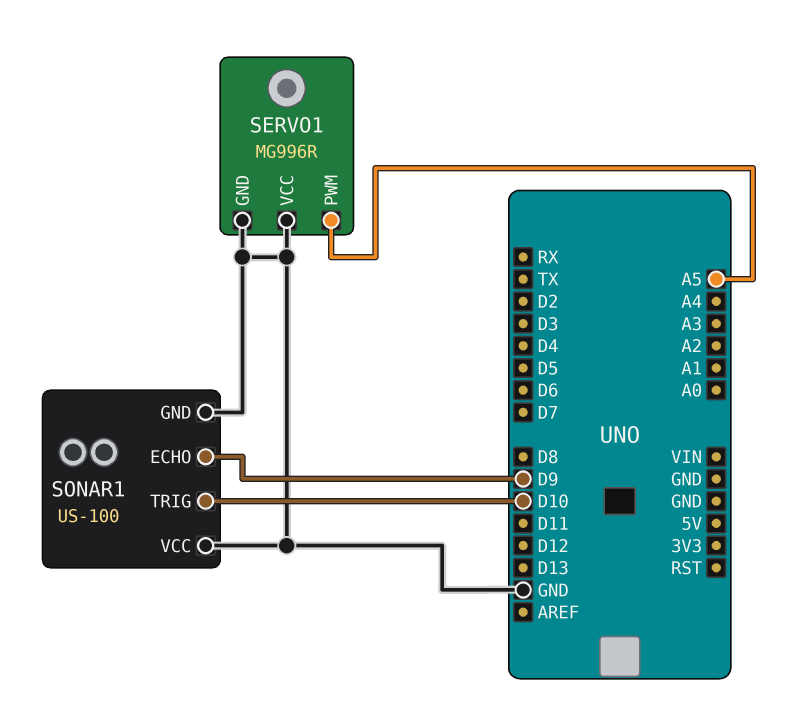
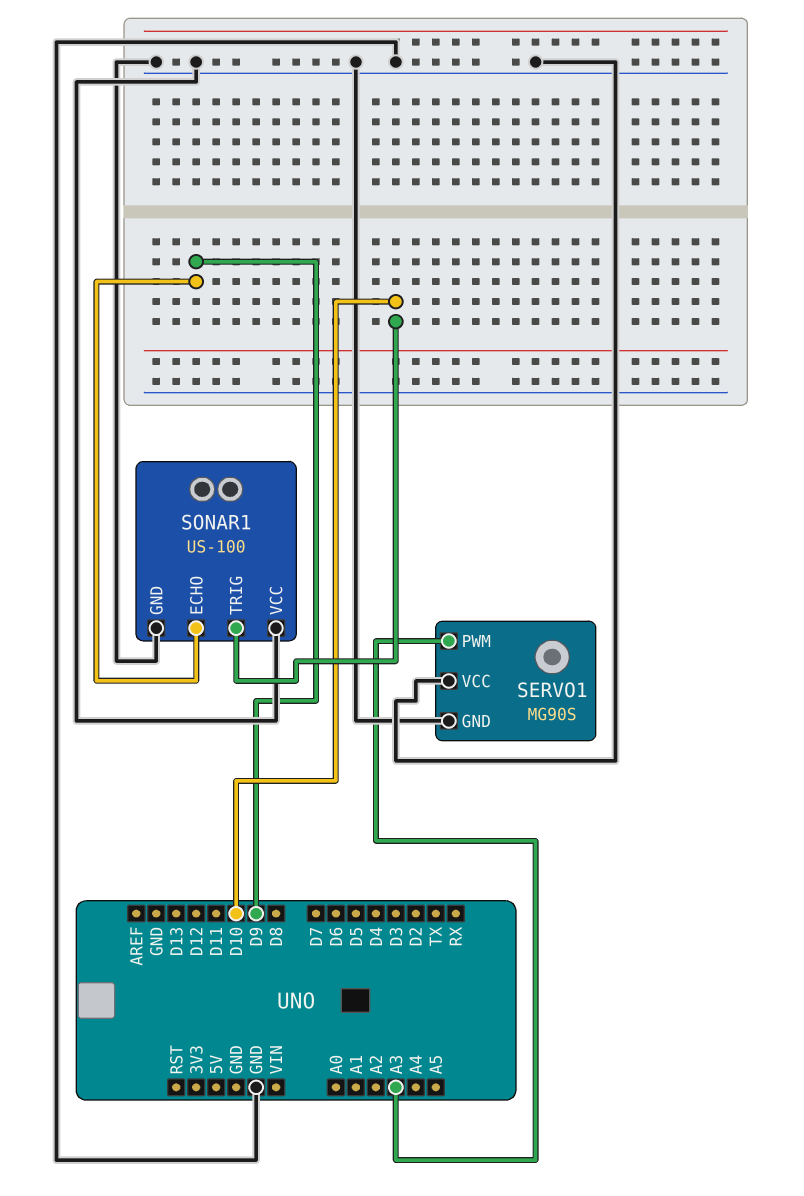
SERVO1: MG996R -> MG90S
SERVO1 pin PWM: A5 -> A3

